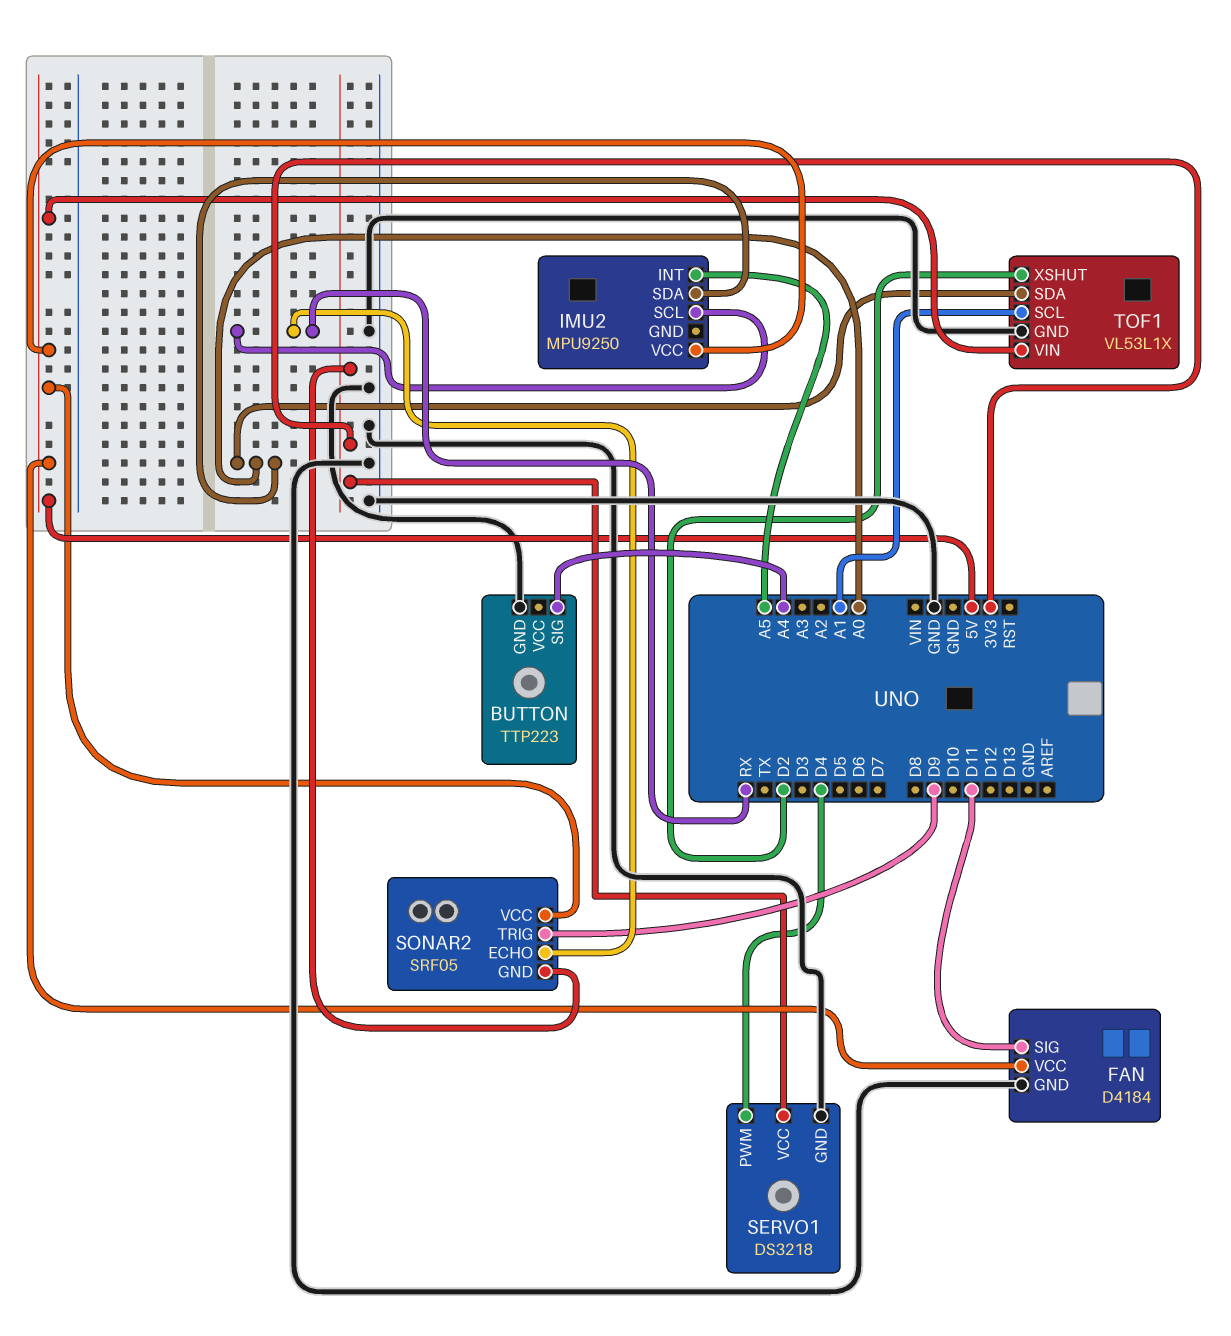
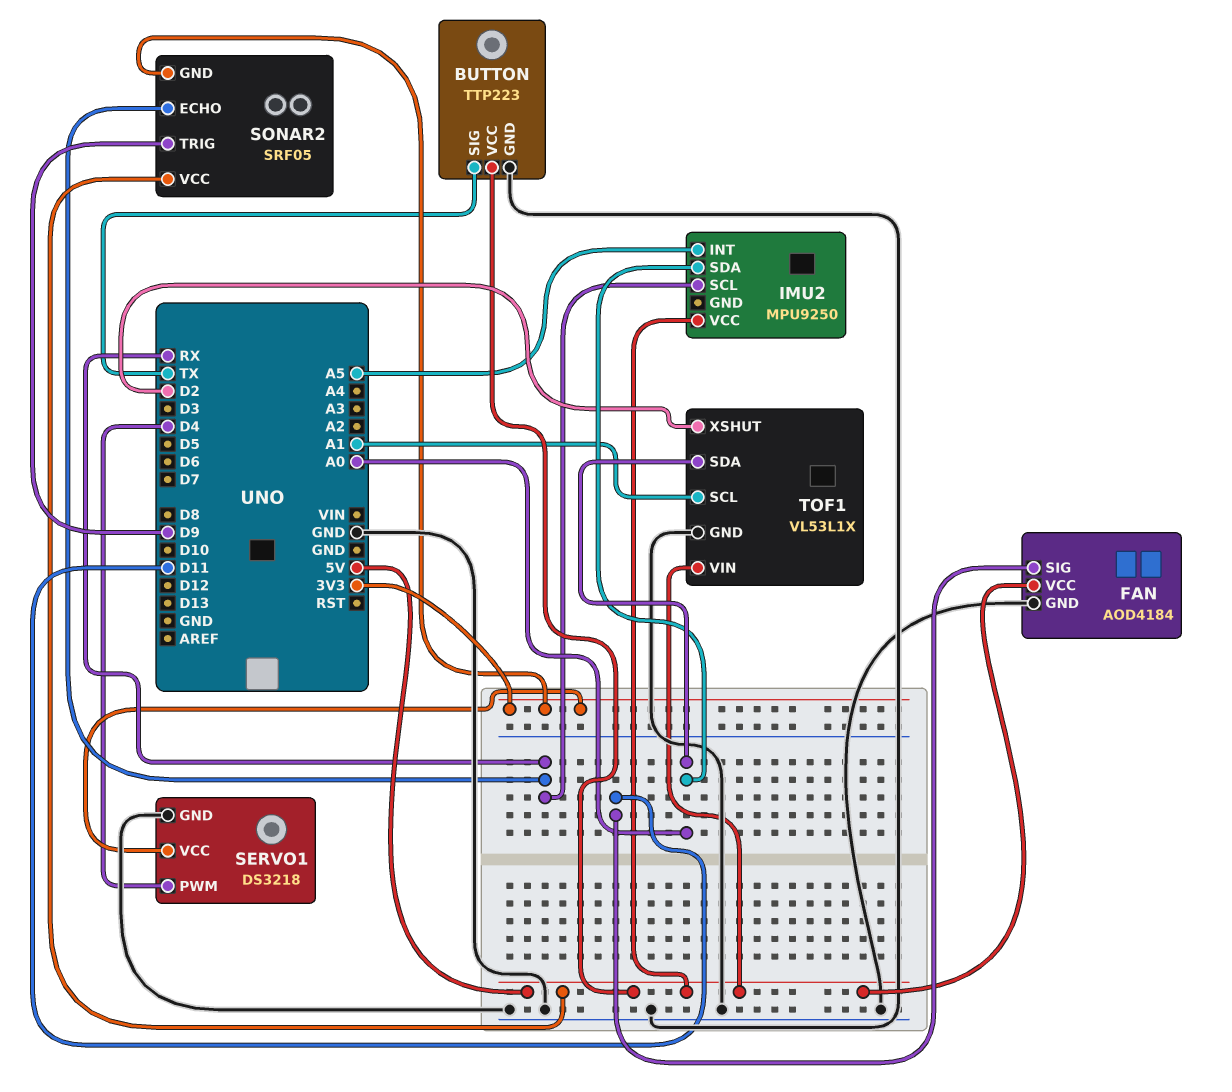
BUTTON pin SIG: A4 -> TX
BUTTON pin VCC: none -> 5V
FAN: D4184 -> AOD4184

